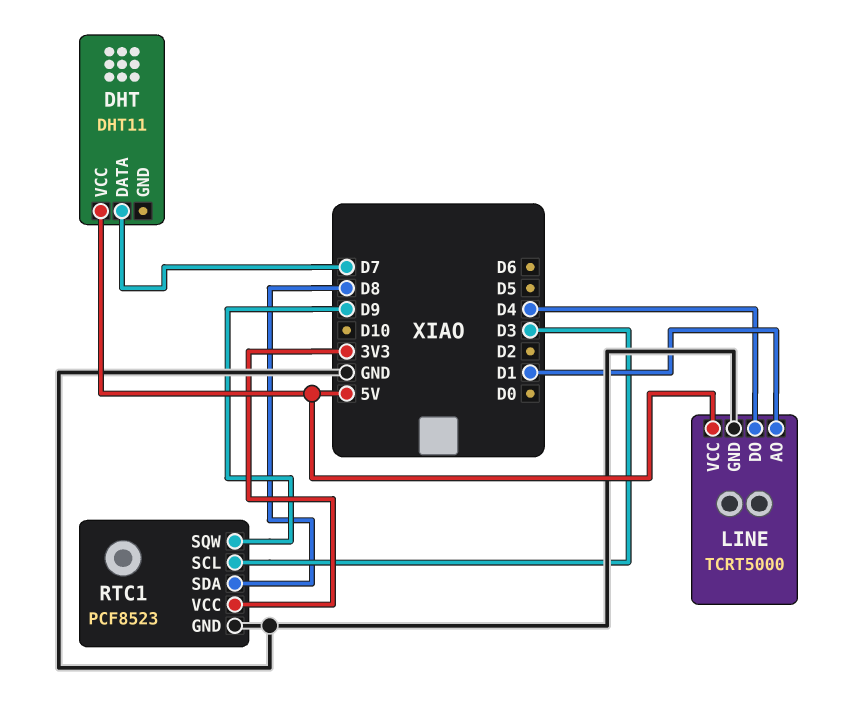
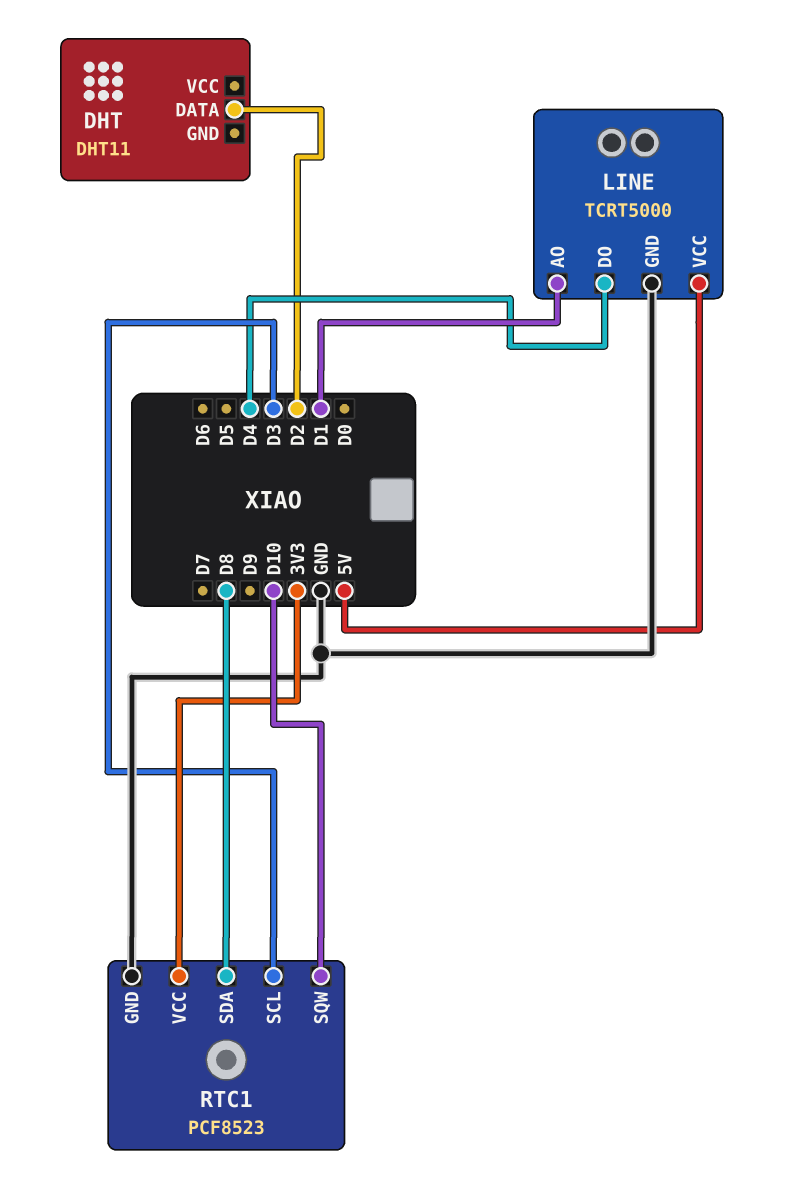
DHT pin DATA: D7 -> D2
DHT pin VCC: 5V -> none
RTC1 pin SQW: D9 -> D10

